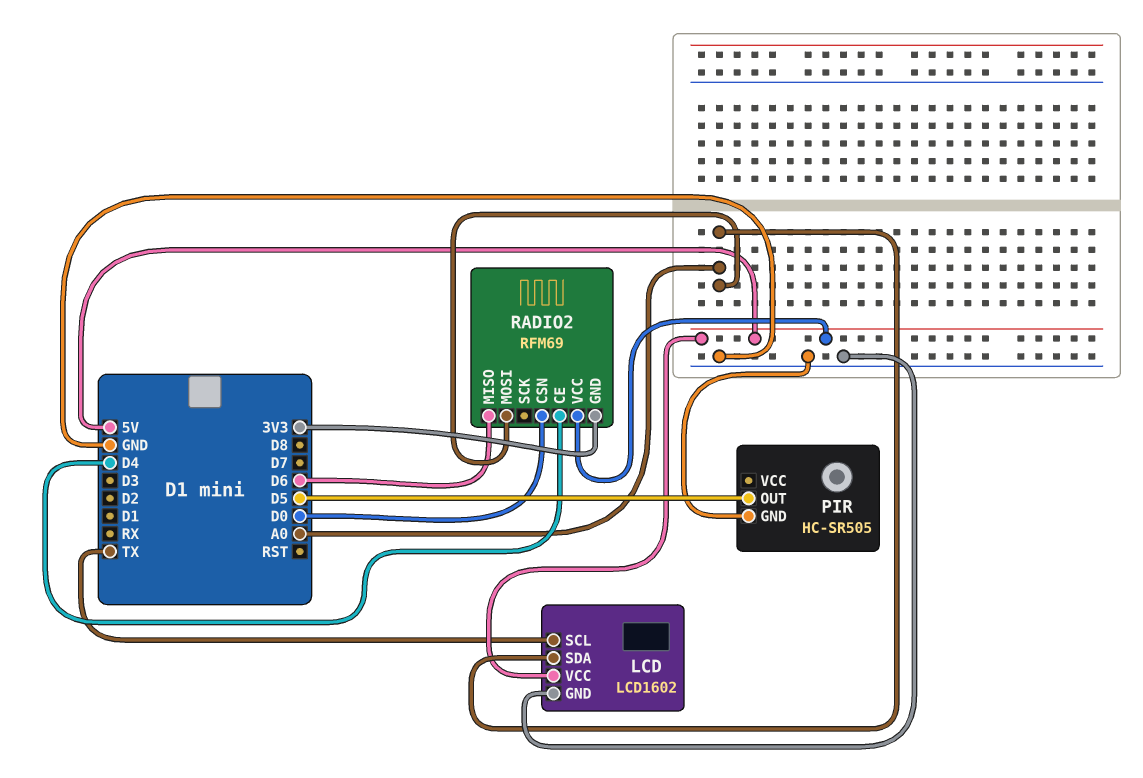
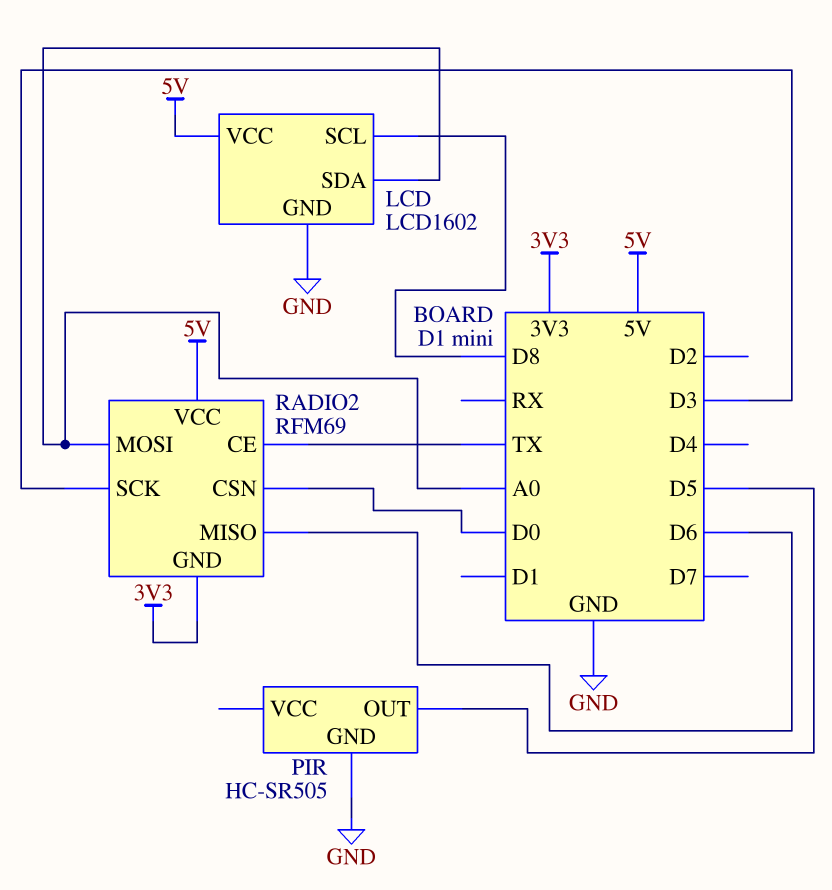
LCD pin SCL: TX -> D8
RADIO2 pin CE: D4 -> TX
RADIO2 pin SCK: none -> D3

